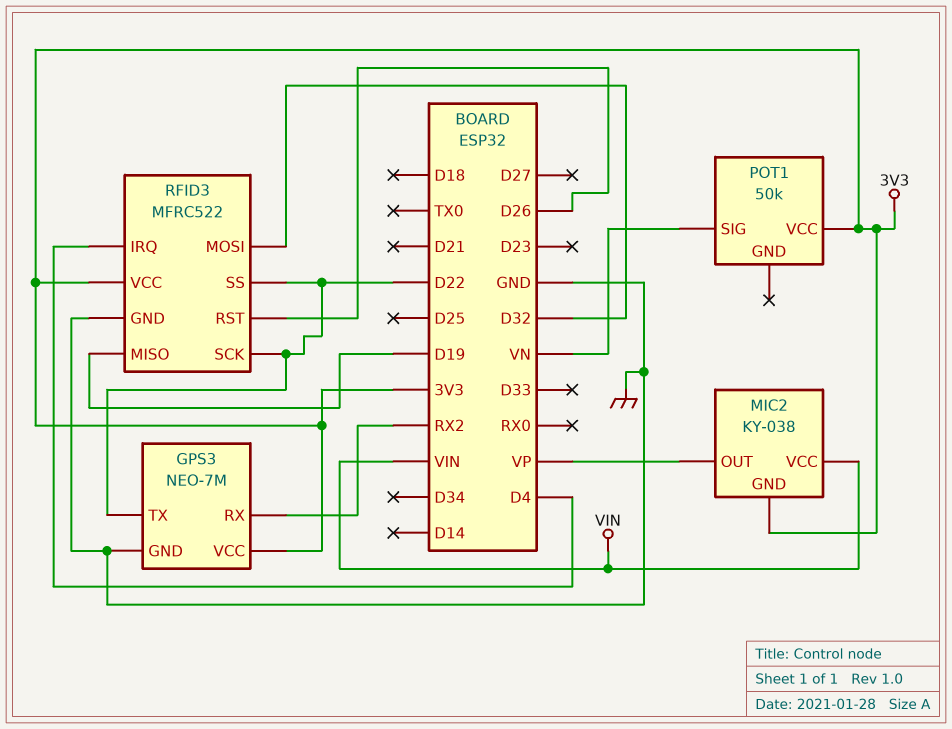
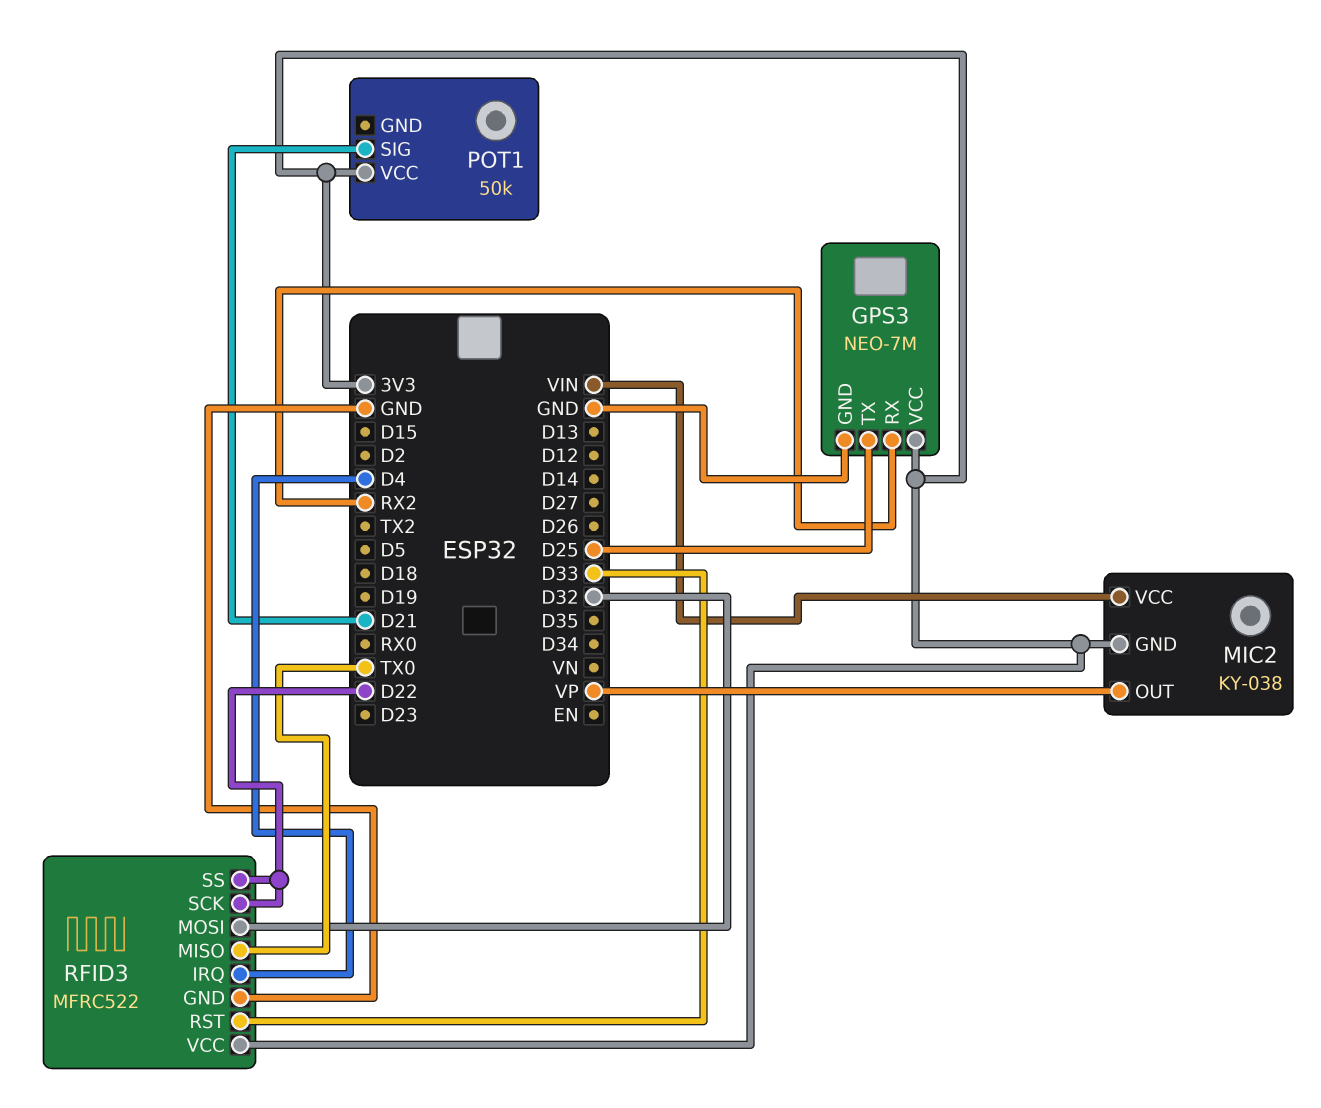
GPS3 pin TX: D22 -> D25
POT1 pin SIG: VN -> D21
RFID3 pin MISO: D19 -> TX0
RFID3 pin RST: D26 -> D33

